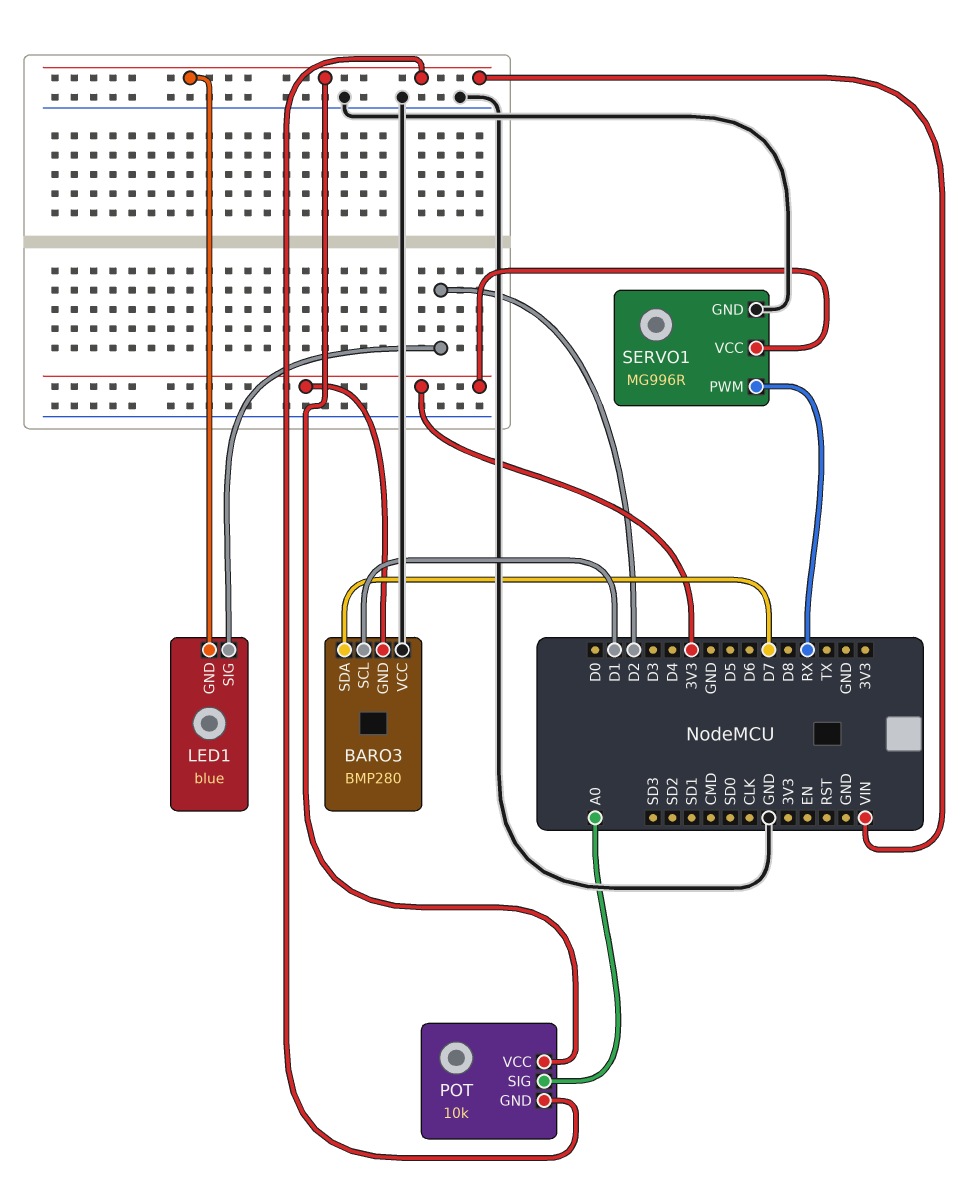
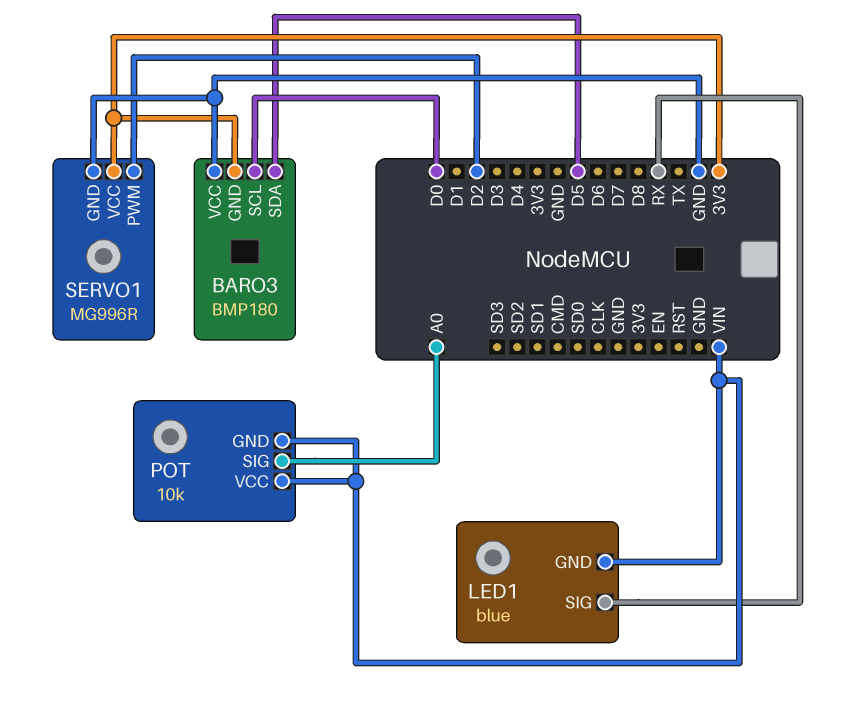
BARO3: BMP280 -> BMP180
BARO3 pin SCL: D1 -> D0
BARO3 pin SDA: D7 -> D5
LED1 pin SIG: D2 -> RX
SERVO1 pin PWM: RX -> D2

